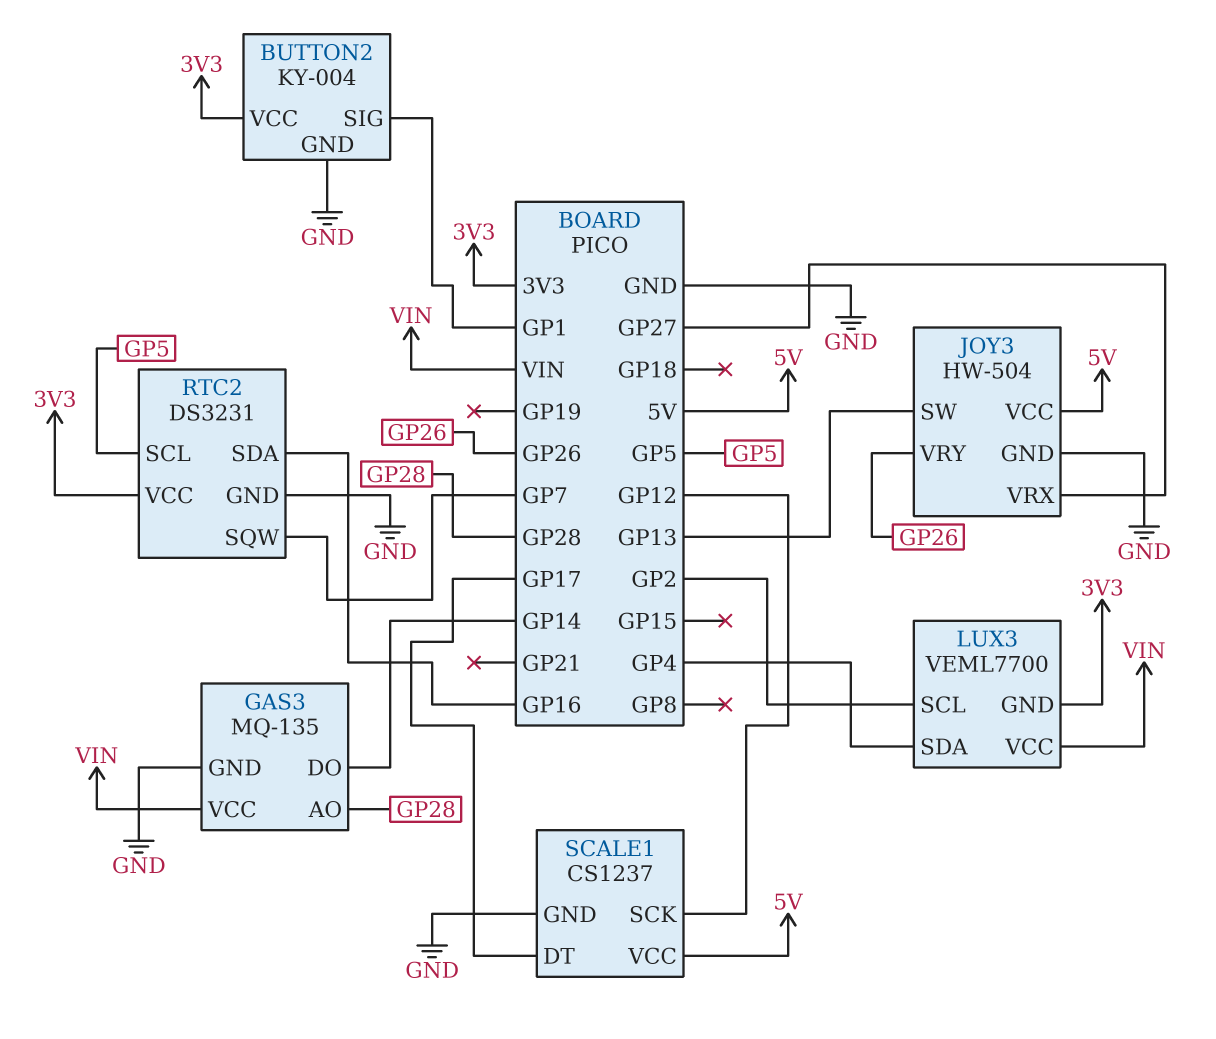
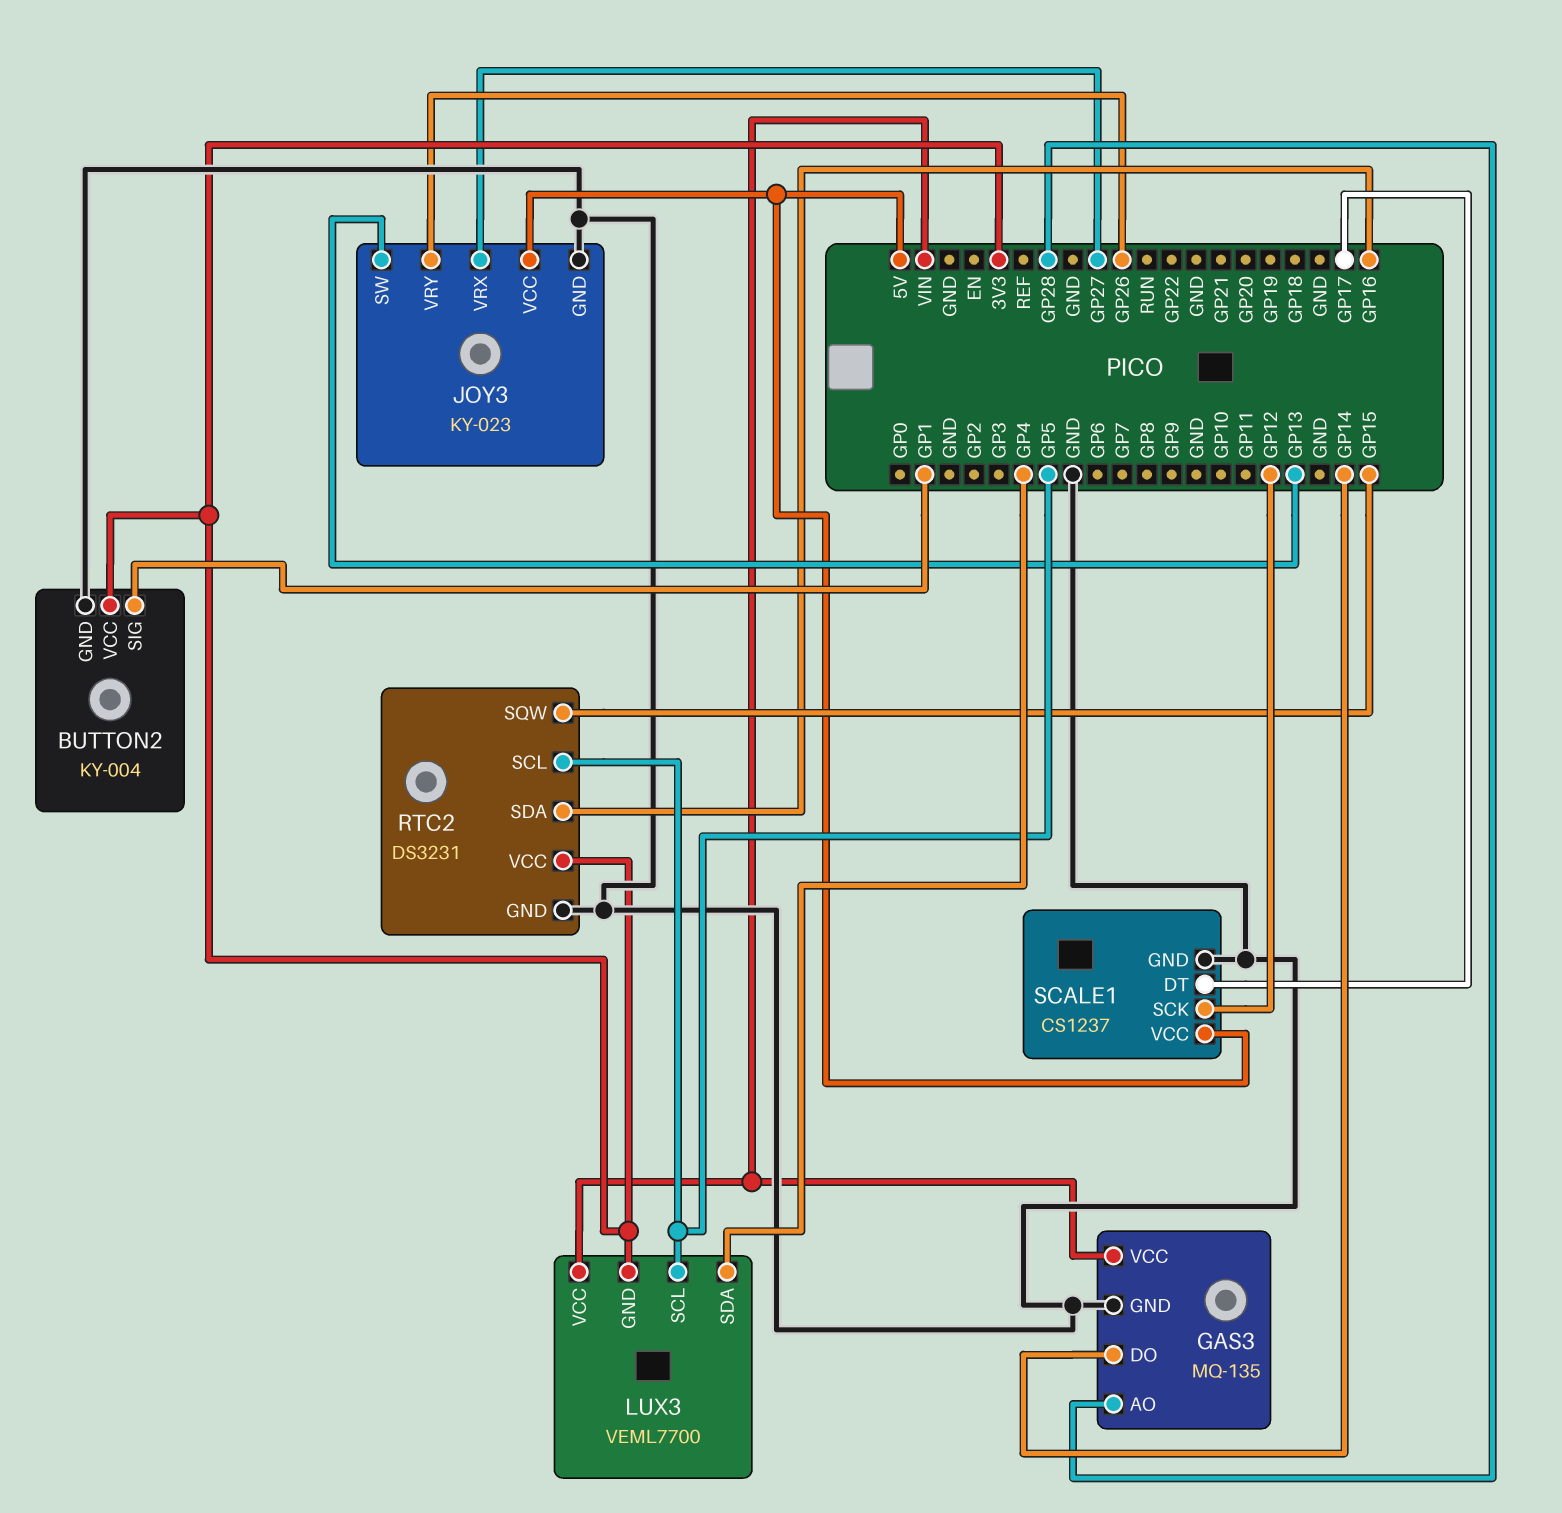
JOY3: HW-504 -> KY-023
LUX3 pin SCL: GP2 -> GP5
RTC2 pin SQW: GP7 -> GP15

